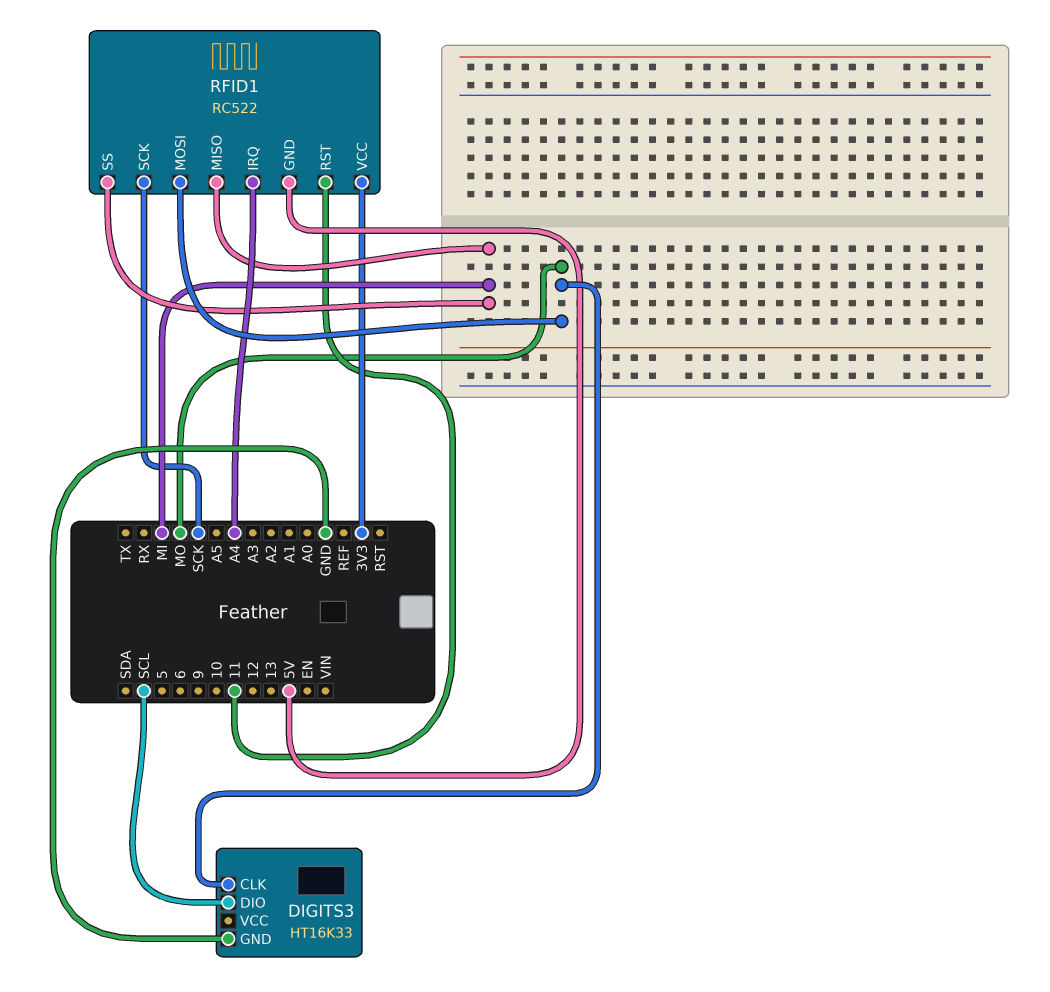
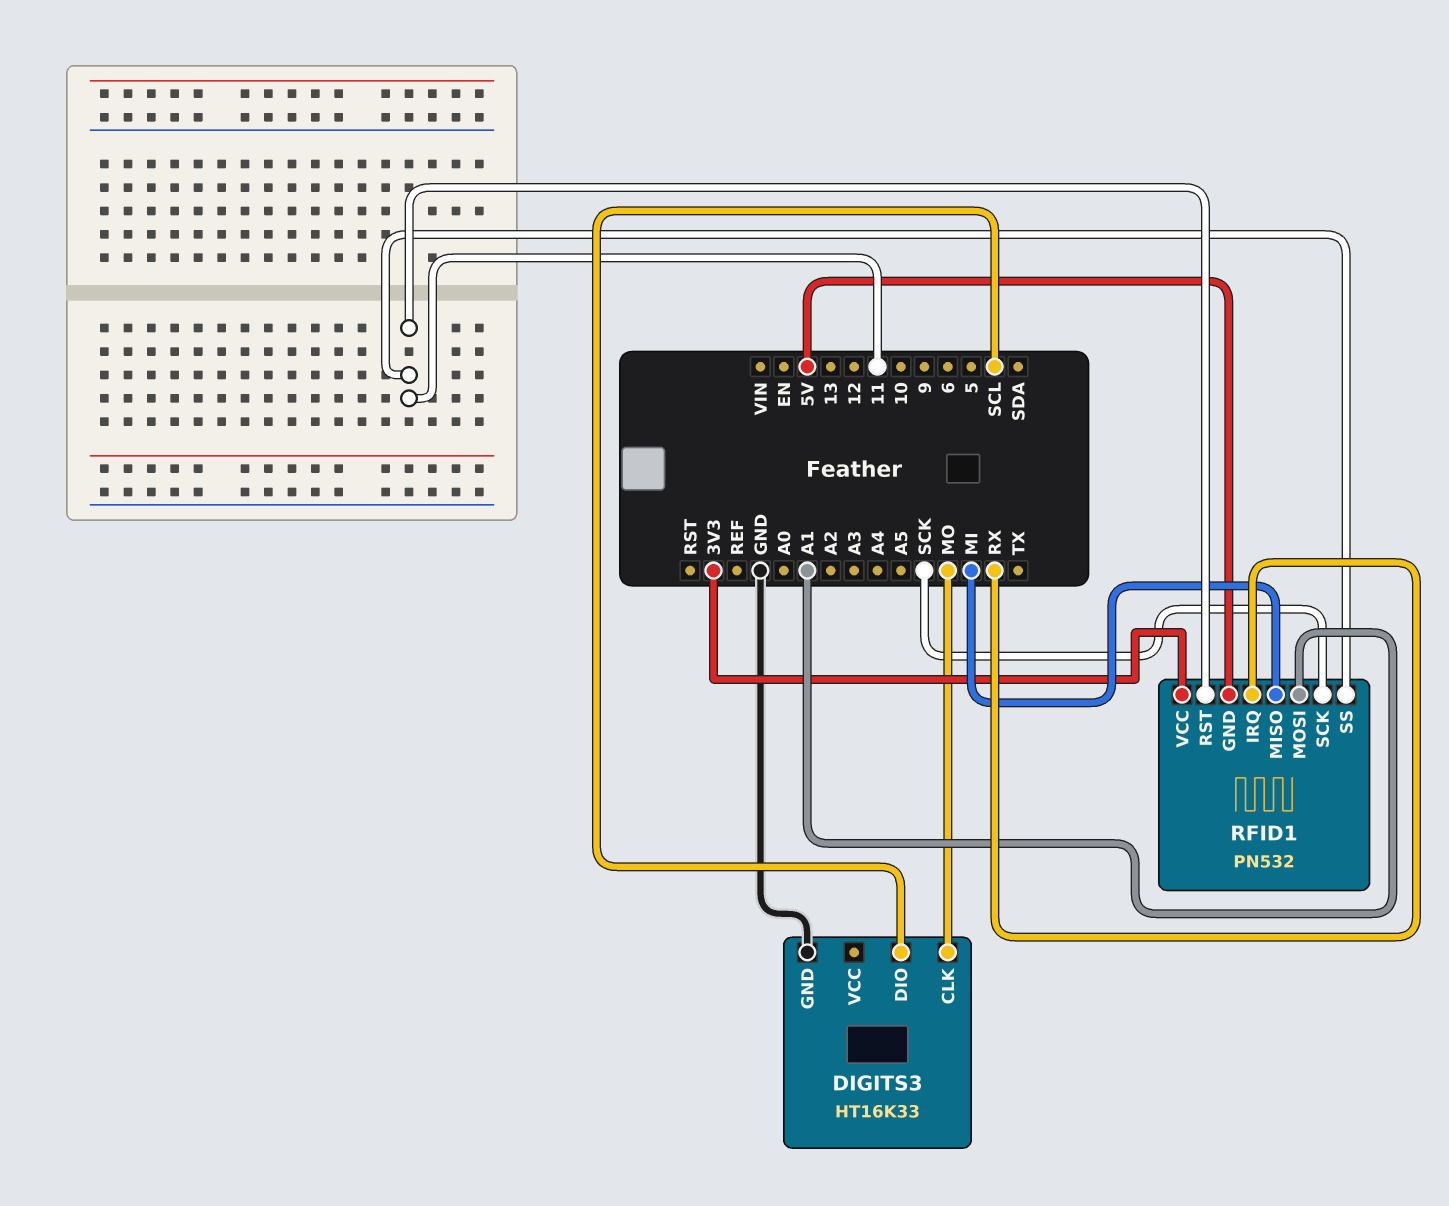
RFID1: RC522 -> PN532
RFID1 pin IRQ: A4 -> RX
RFID1 pin MOSI: MO -> A1
RFID1 pin SS: MI -> 11

